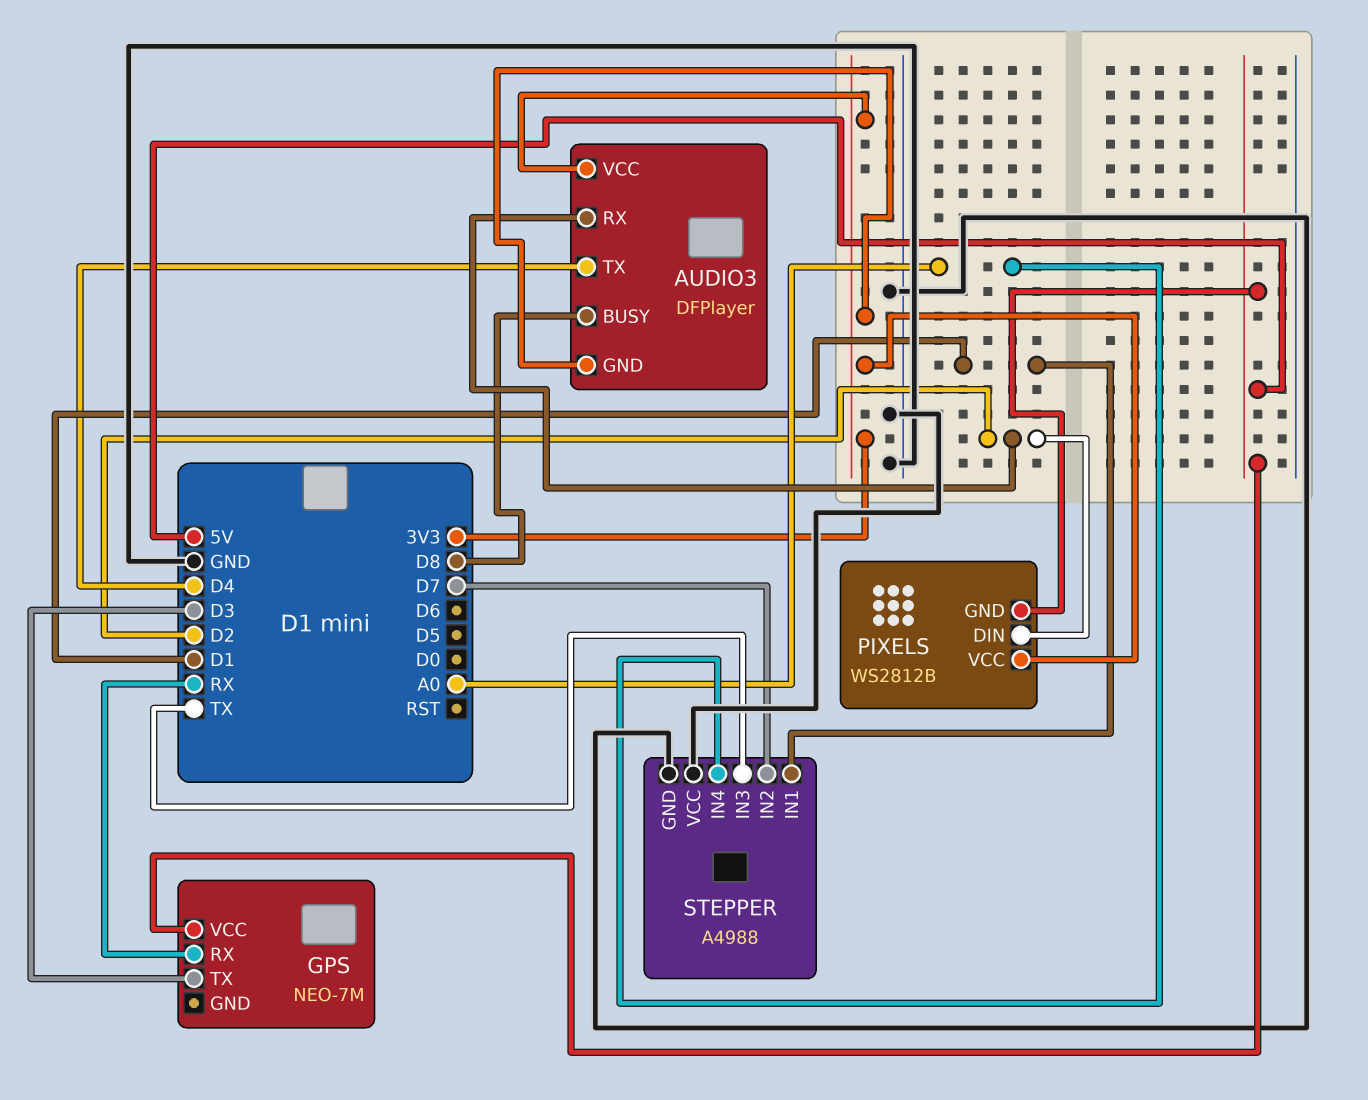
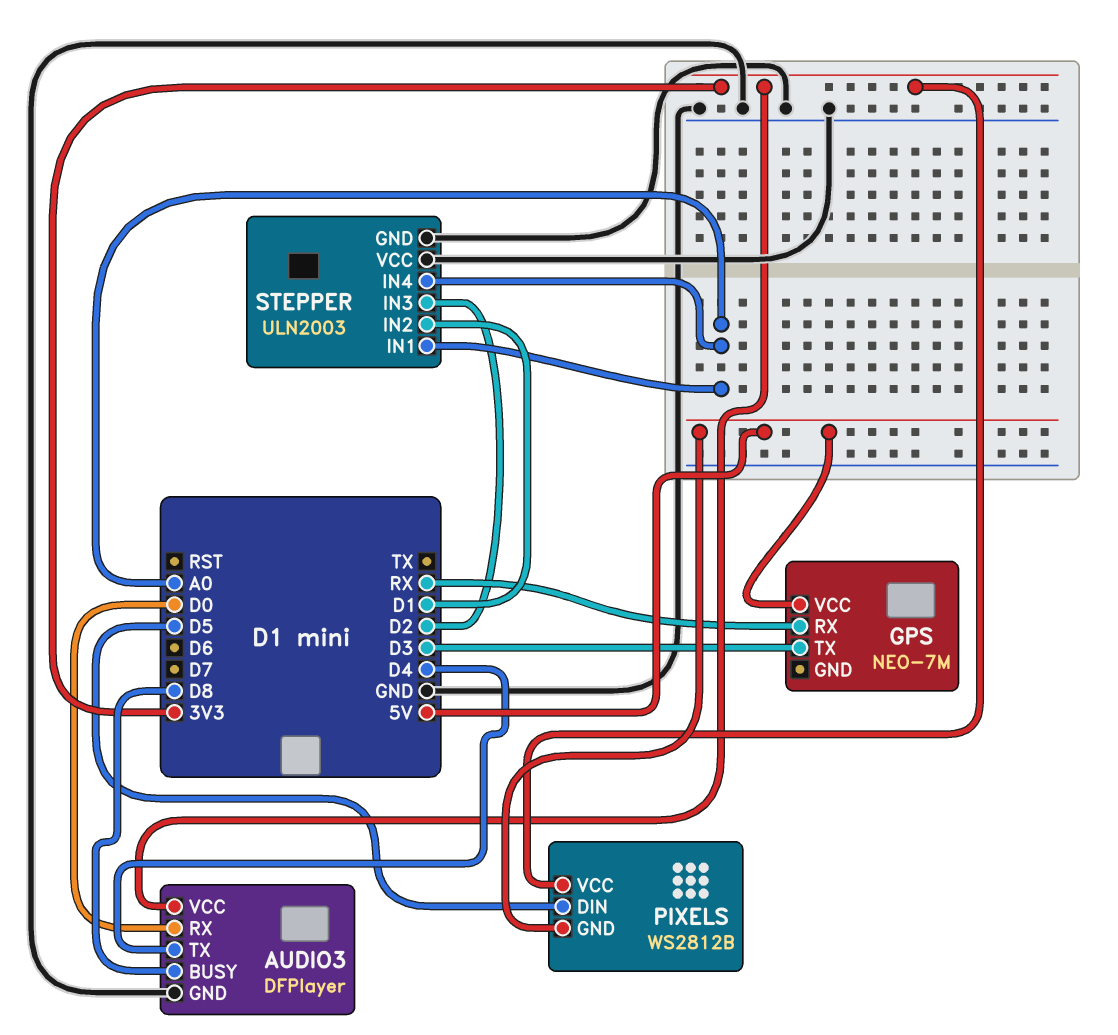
AUDIO3 pin GND: 3V3 -> GND
AUDIO3 pin RX: D2 -> D0
PIXELS pin DIN: D2 -> D5
STEPPER: A4988 -> ULN2003
STEPPER pin IN1: D1 -> A0
STEPPER pin IN2: D7 -> D1
STEPPER pin IN3: TX -> D2

